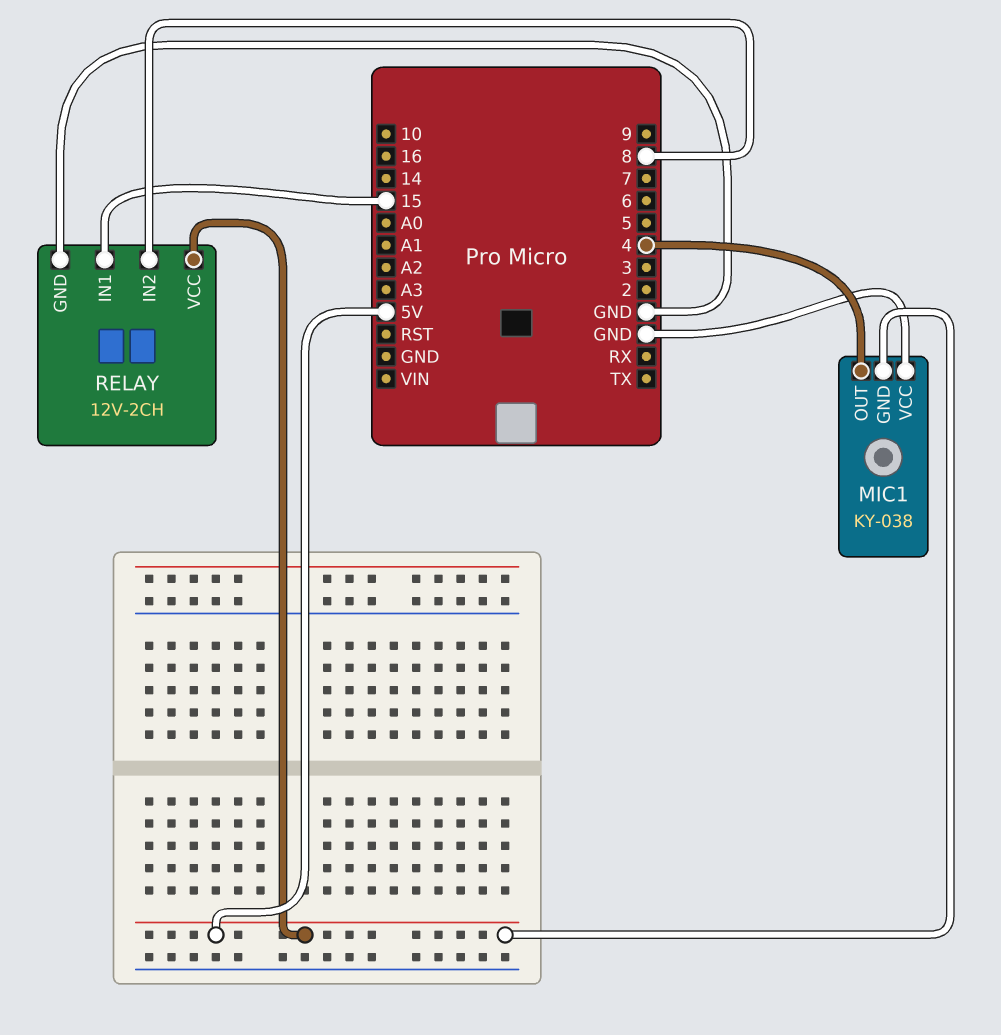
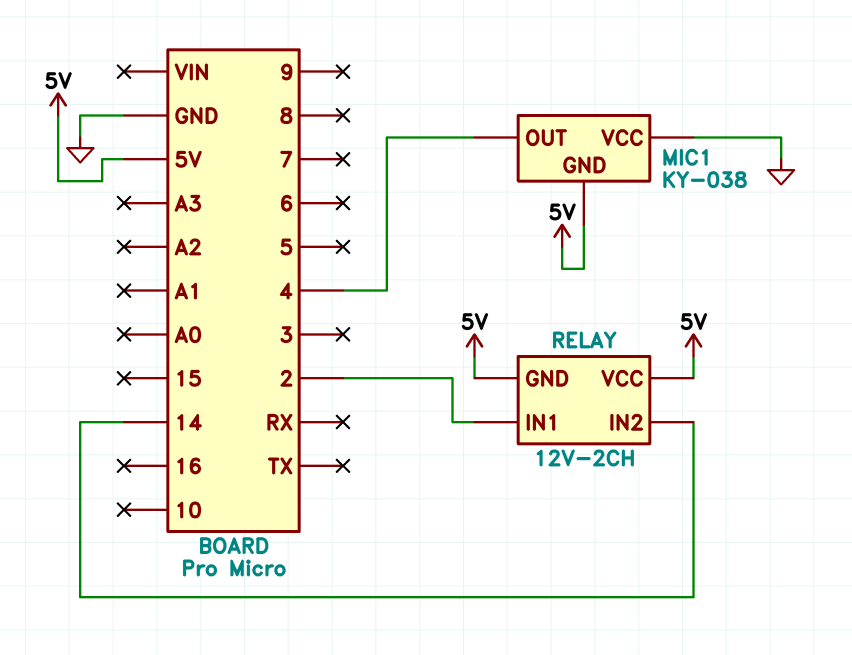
RELAY pin GND: GND -> 5V
RELAY pin IN1: 15 -> 2
RELAY pin IN2: 8 -> 14

